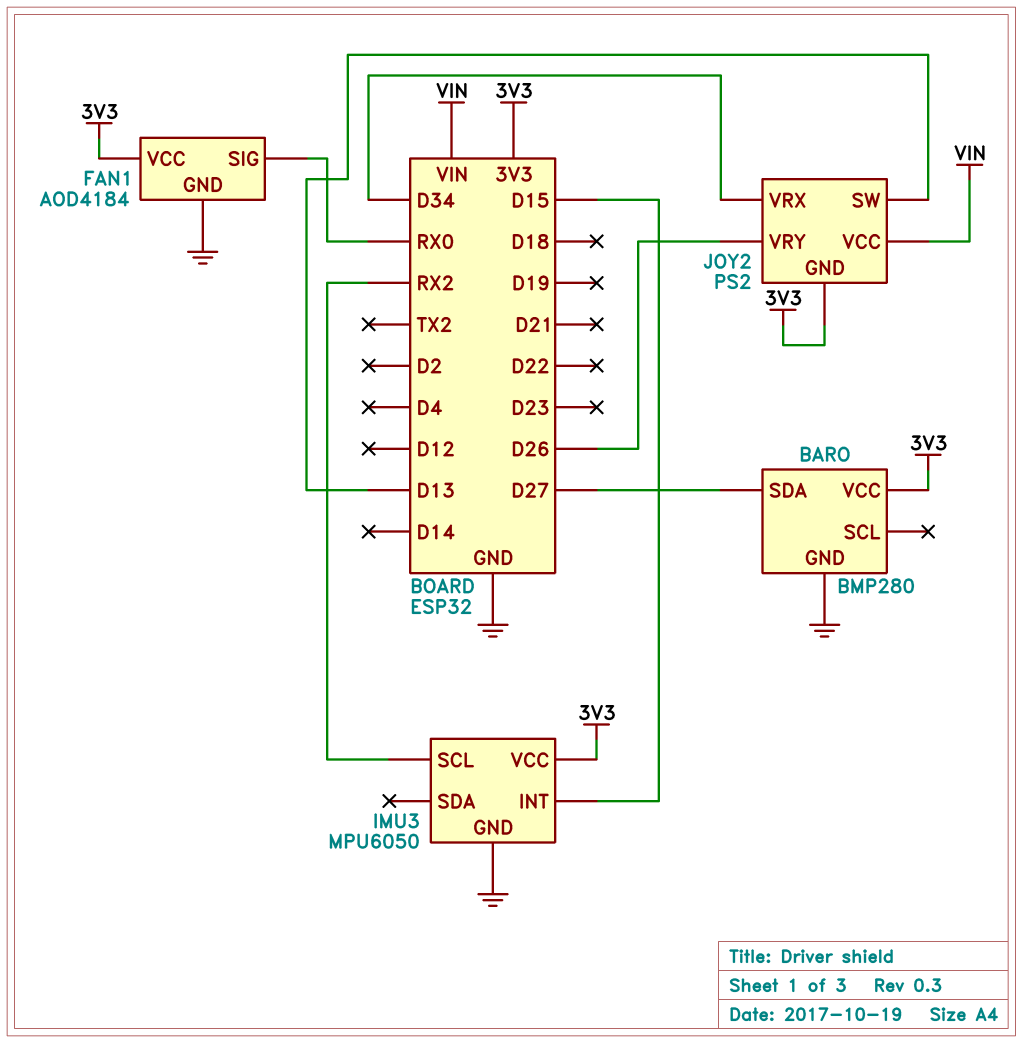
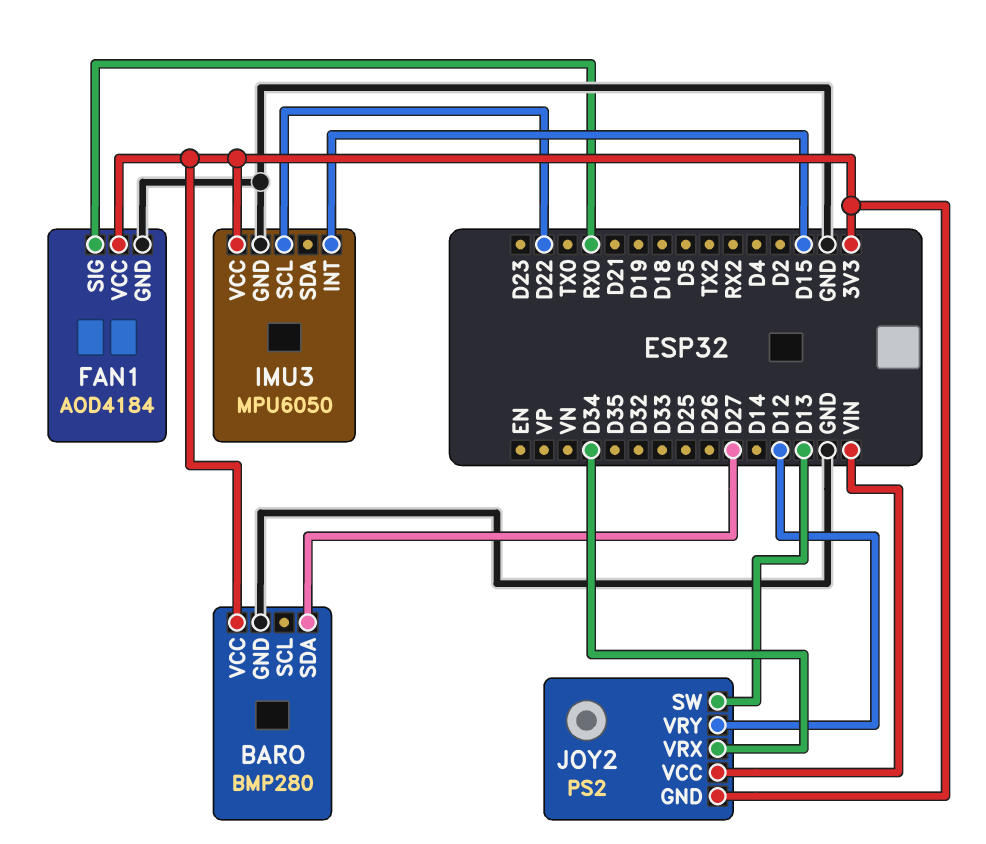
IMU3 pin SCL: RX2 -> D22
JOY2 pin VRY: D26 -> D12

